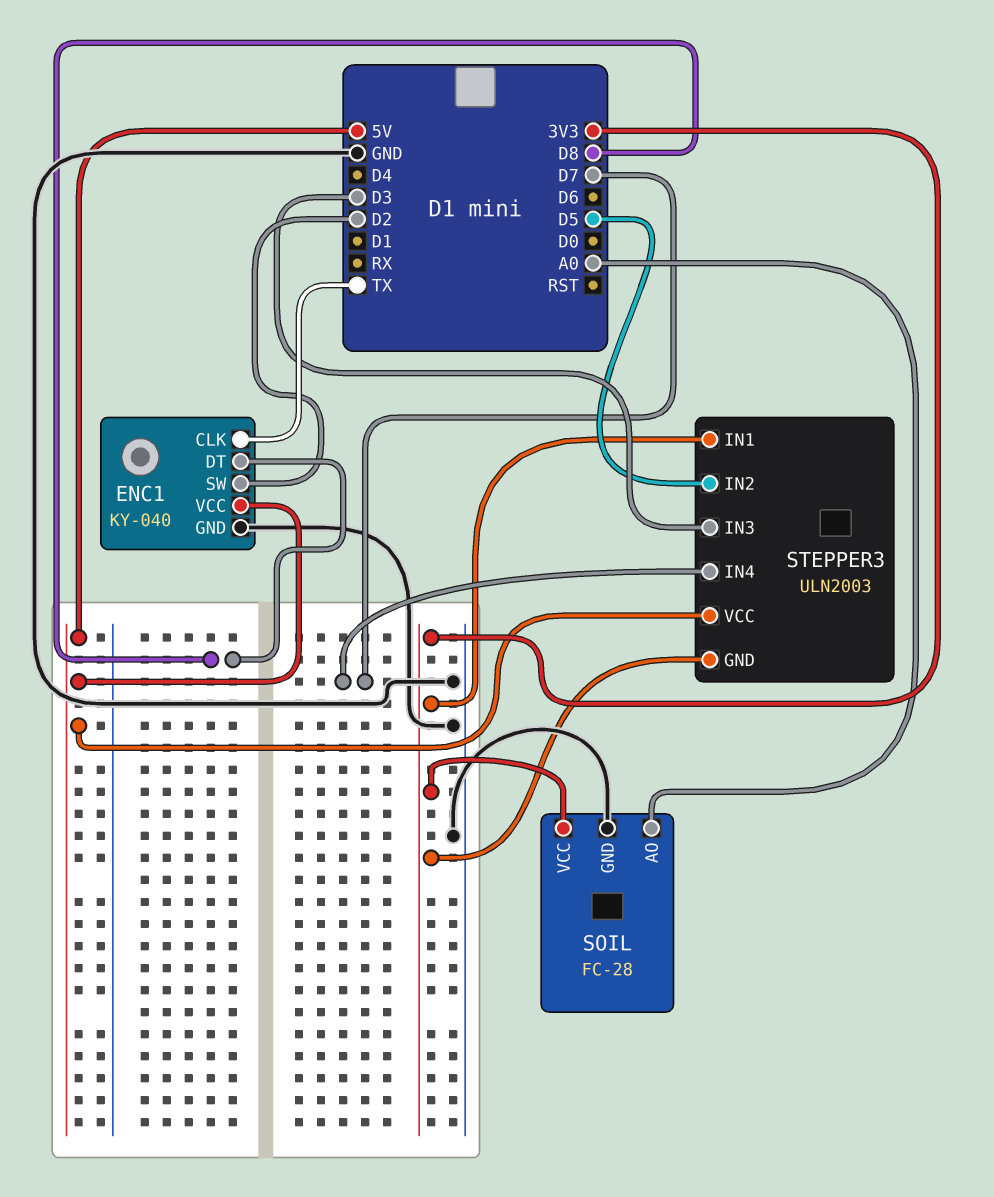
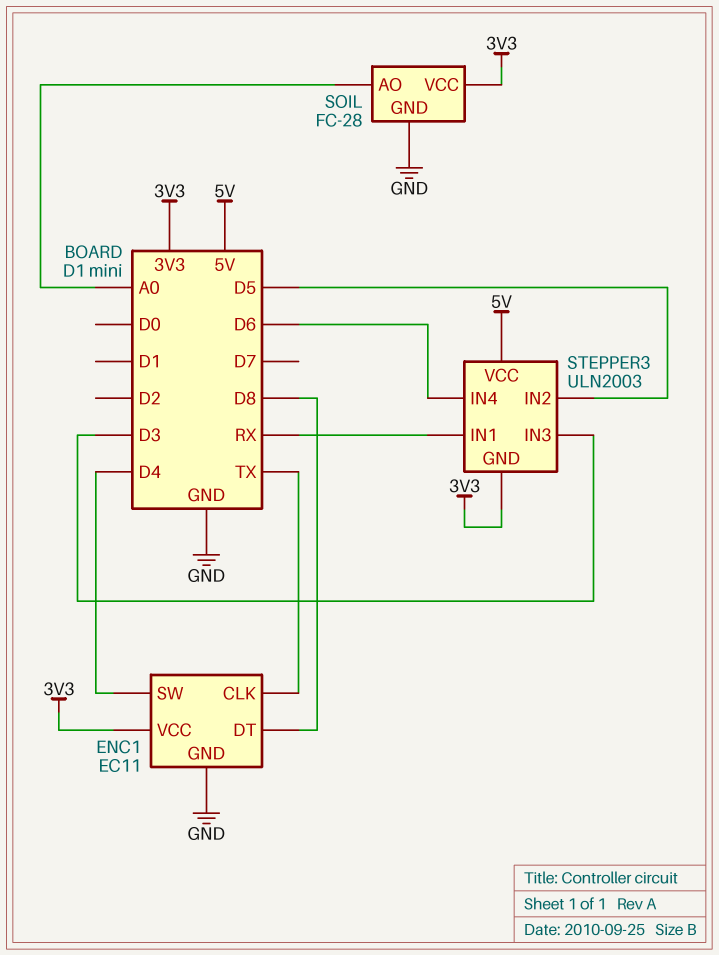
ENC1: KY-040 -> EC11
ENC1 pin SW: D2 -> D4
ENC1 pin VCC: 5V -> 3V3
STEPPER3 pin IN1: 3V3 -> RX
STEPPER3 pin IN4: D7 -> D6

